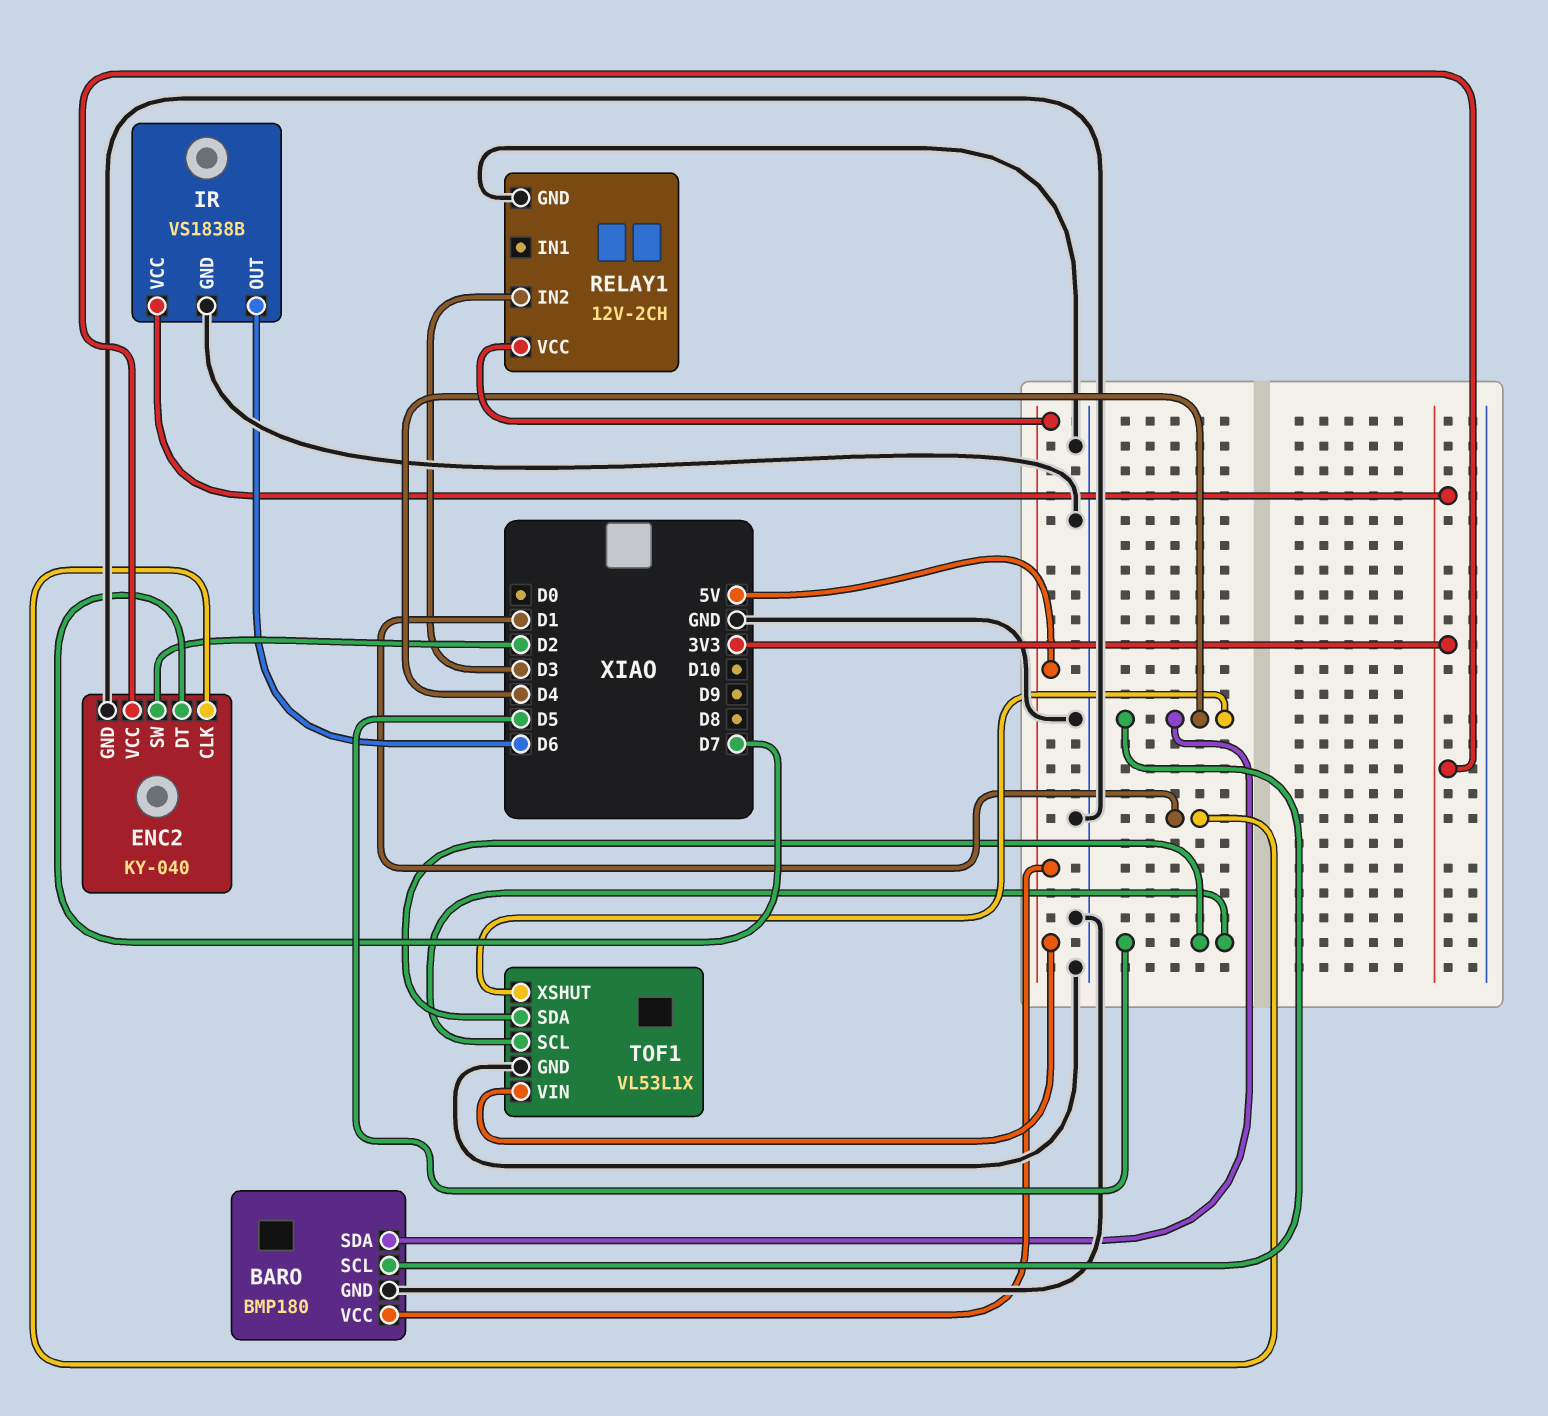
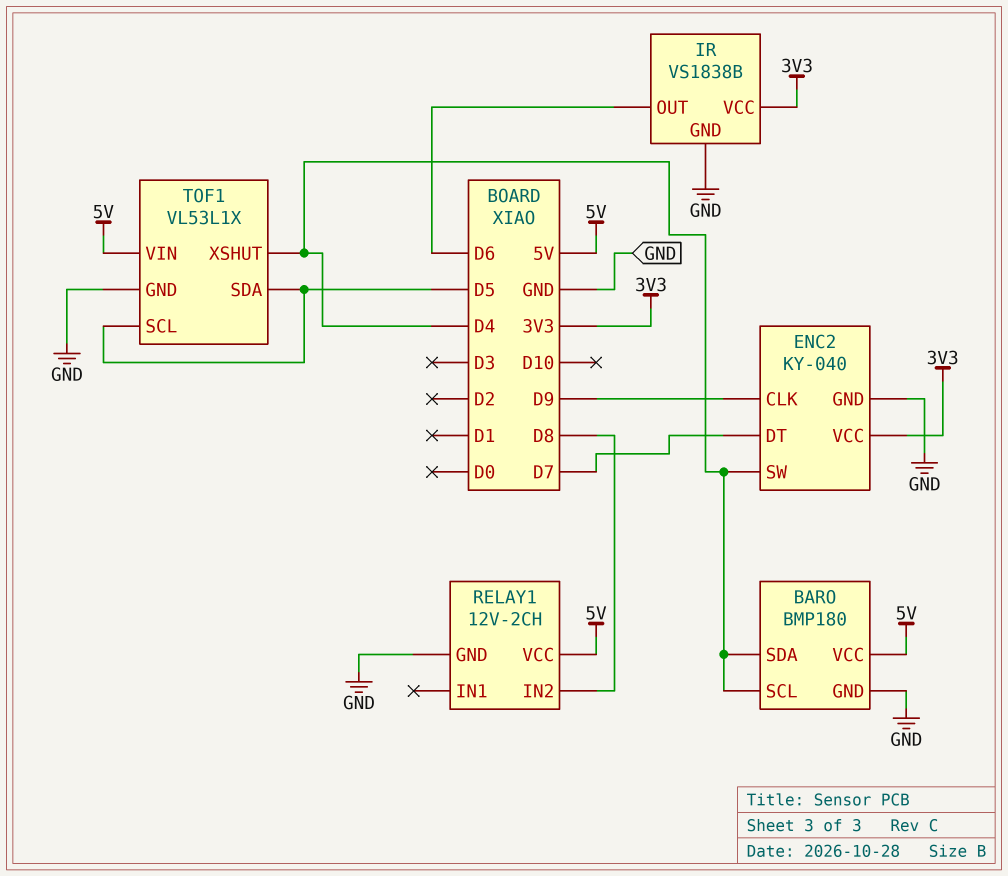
ENC2 pin CLK: D1 -> D9
ENC2 pin SW: D2 -> D4
RELAY1 pin IN2: D3 -> D8

